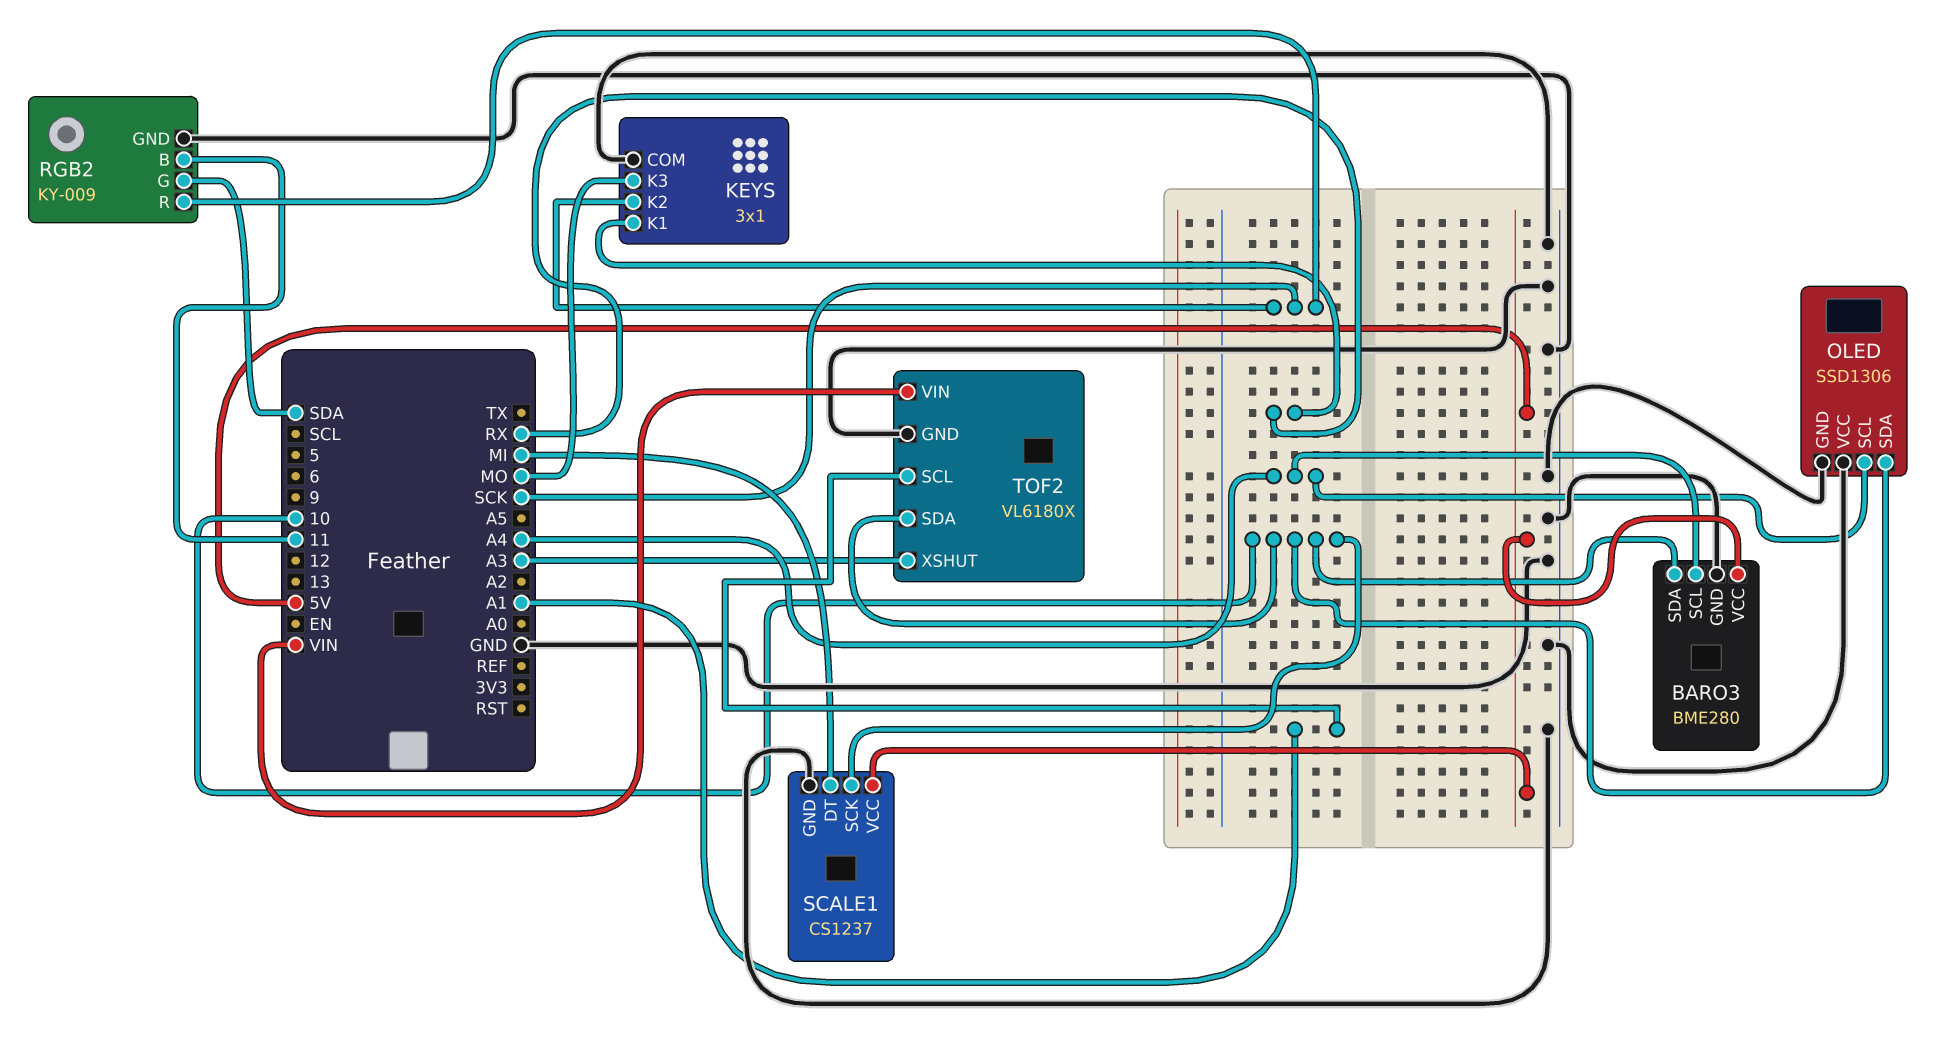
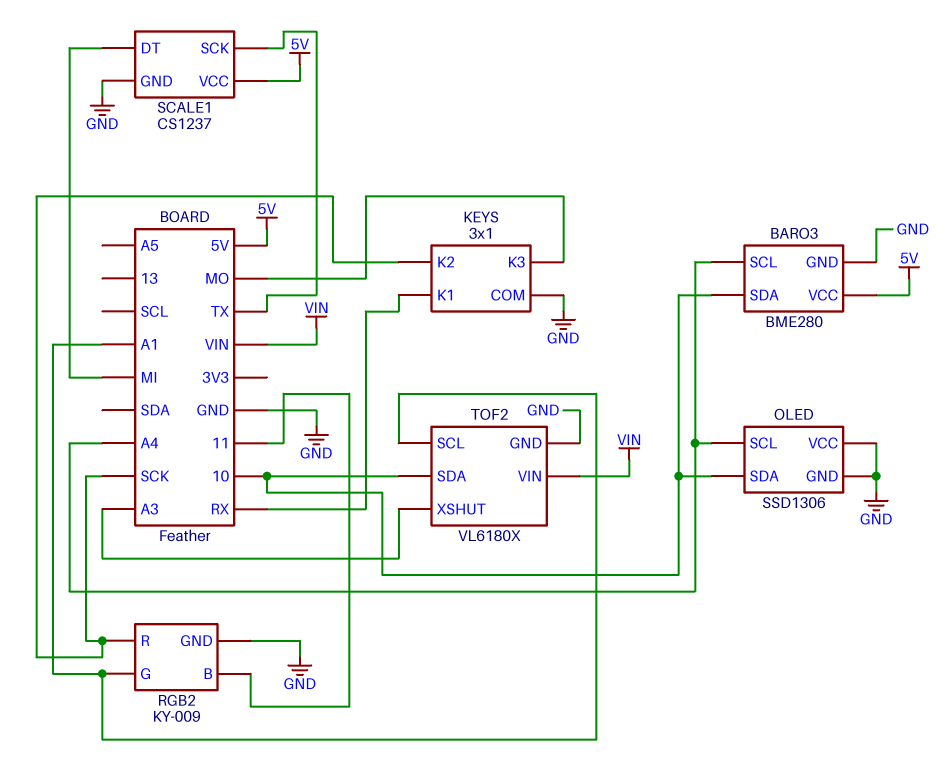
RGB2 pin G: SDA -> A1
SCALE1 pin SCK: 10 -> TX

